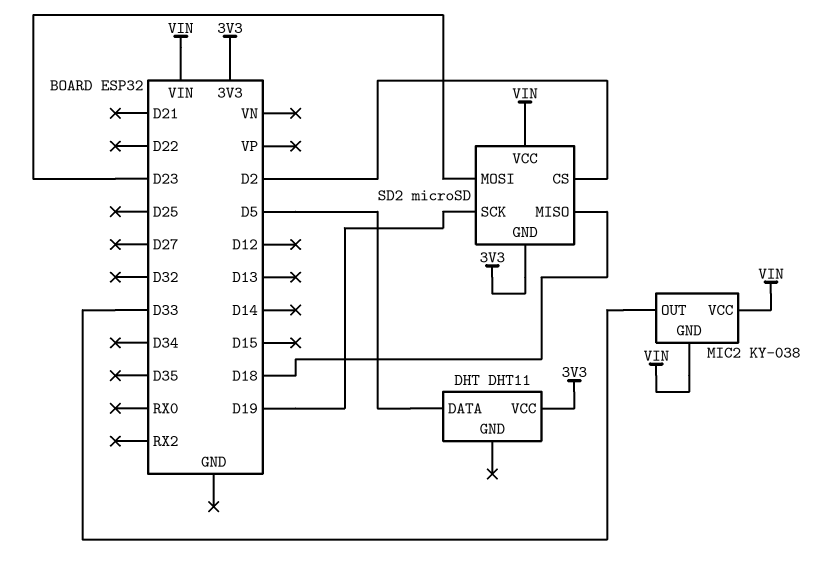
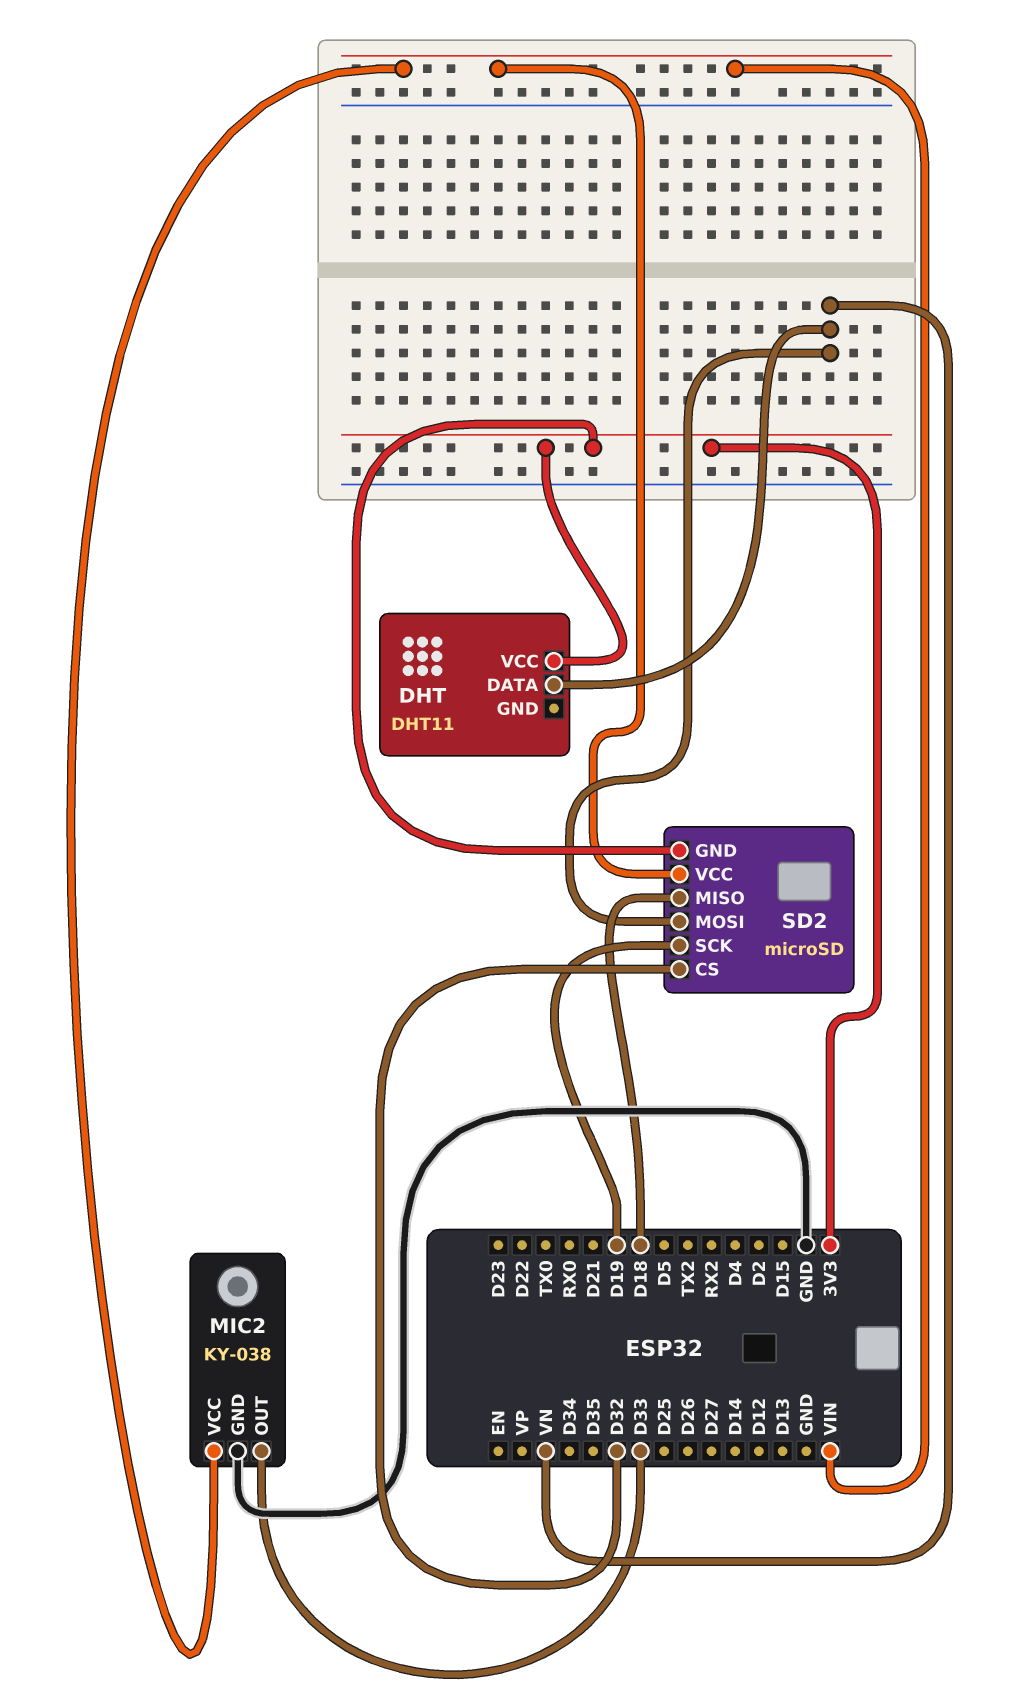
DHT pin DATA: D5 -> VN
MIC2 pin GND: VIN -> GND
SD2 pin CS: D2 -> D32
SD2 pin MOSI: D23 -> VN

